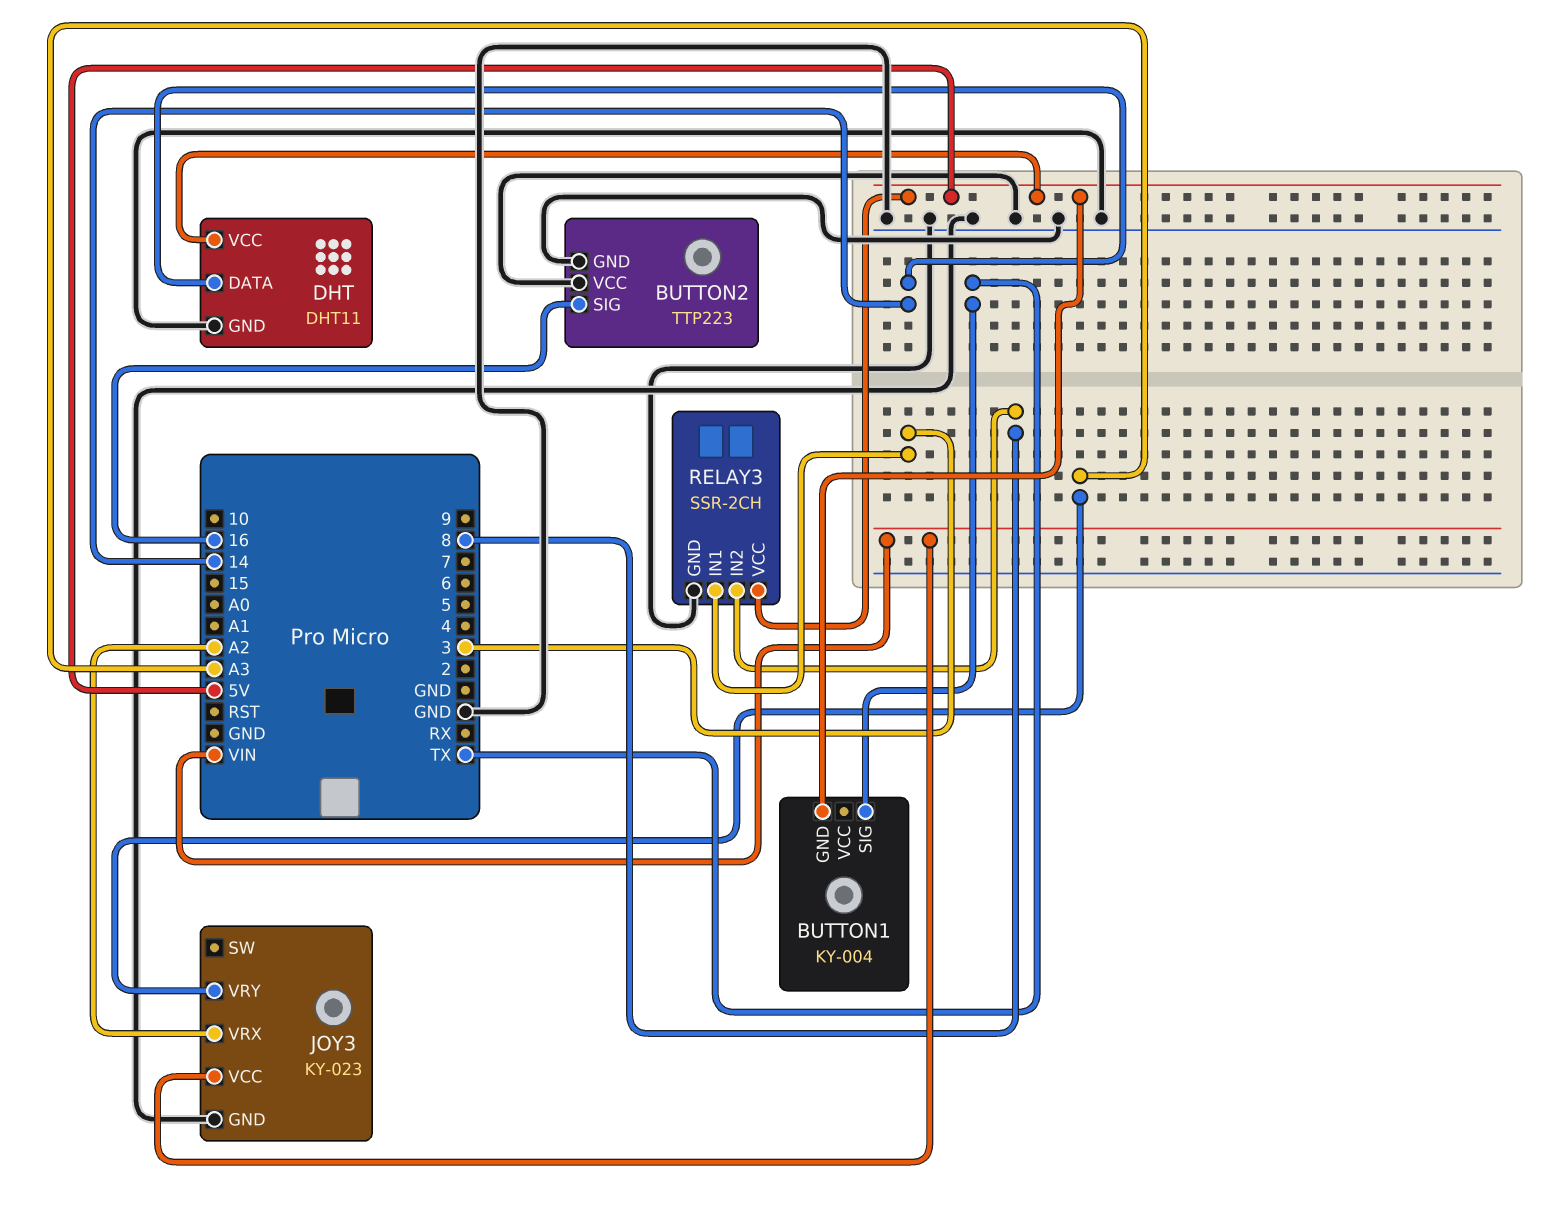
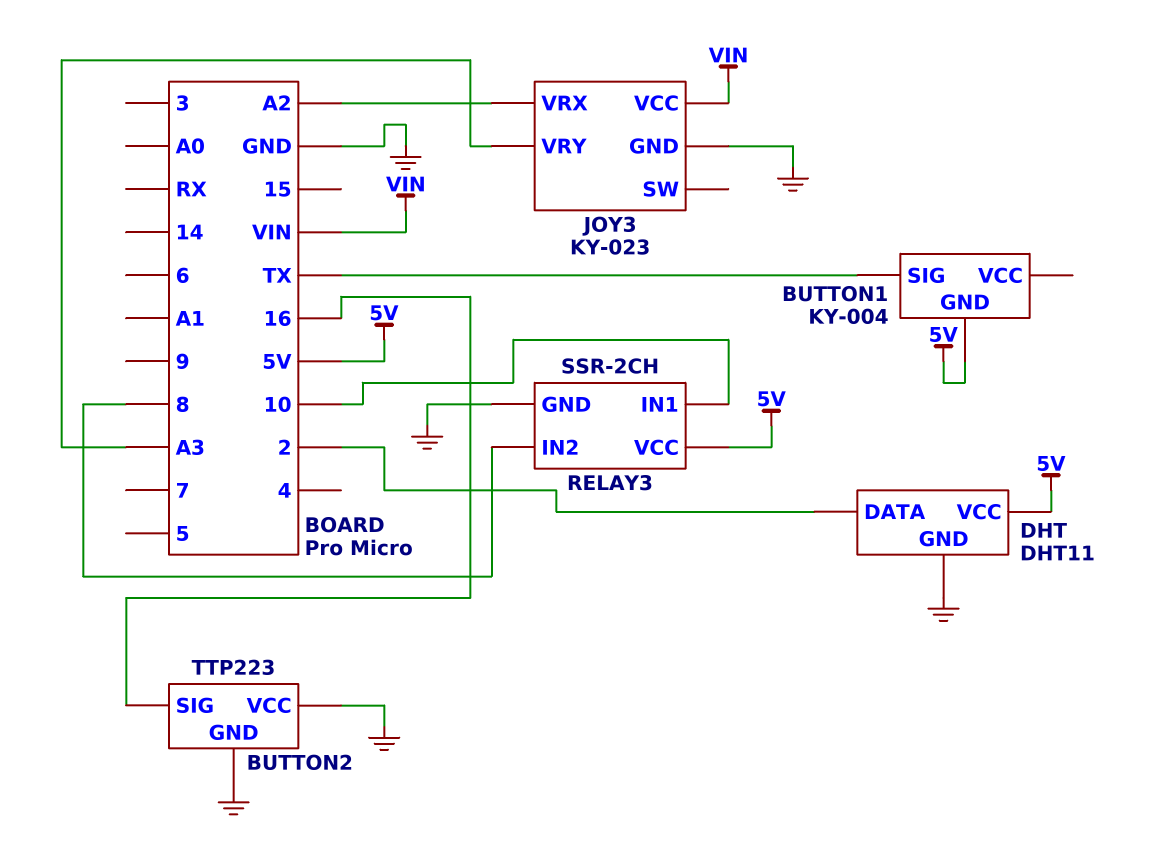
DHT pin DATA: 14 -> 2
RELAY3 pin IN1: 3 -> 10

